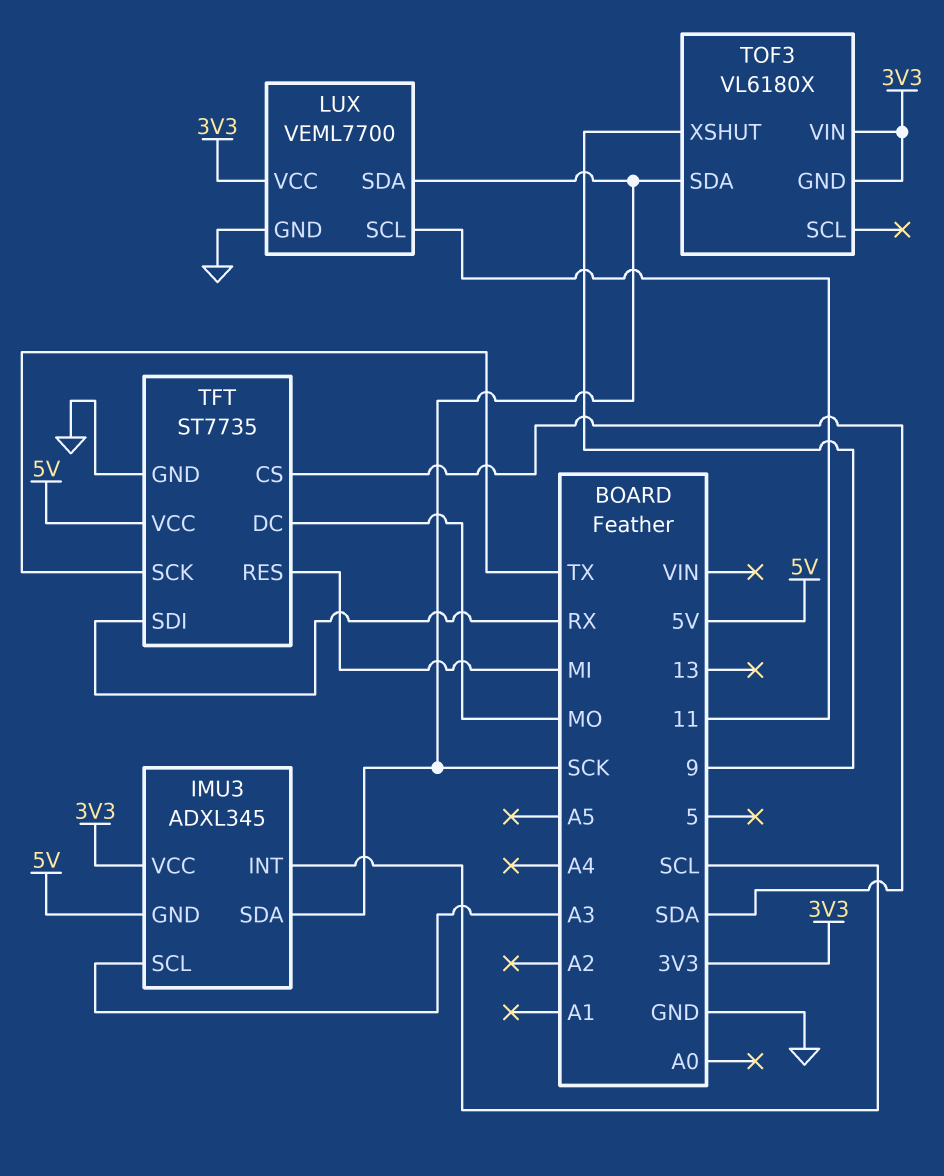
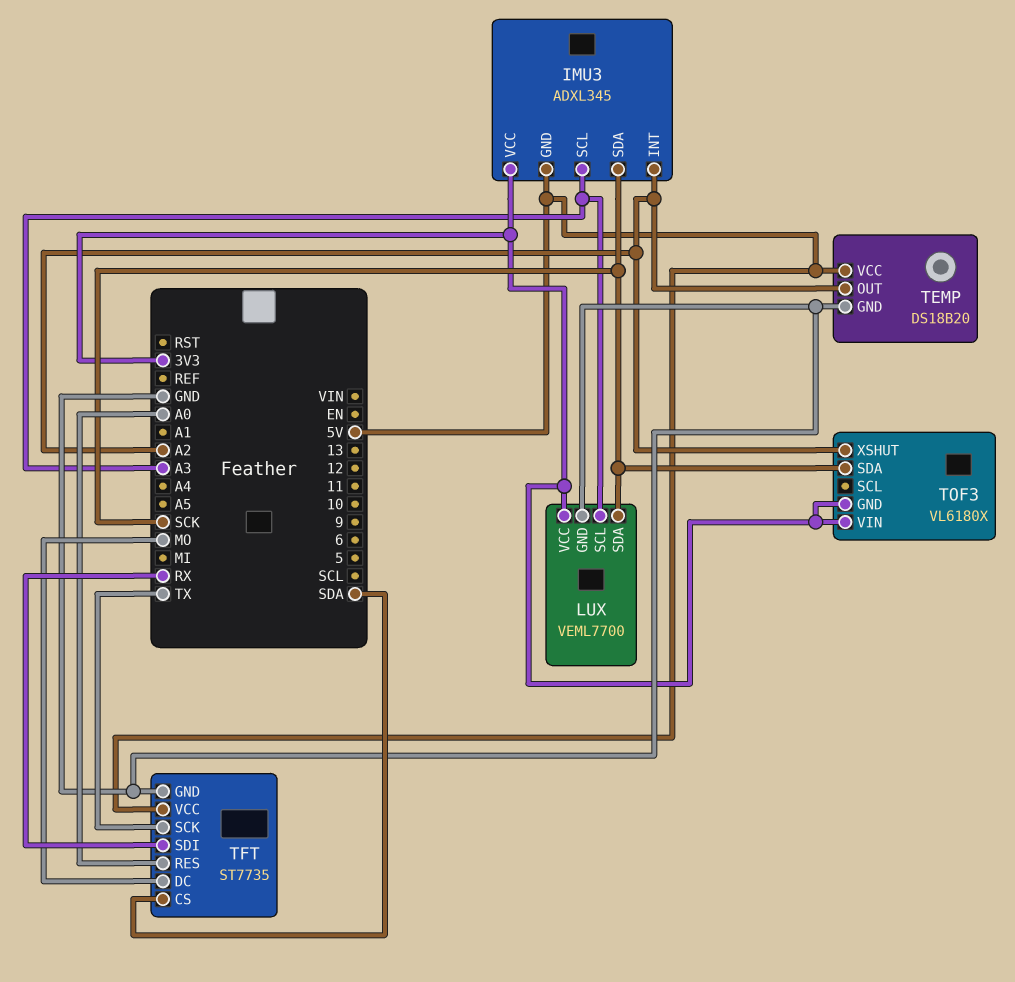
IMU3 pin INT: SCL -> A2
LUX pin SCL: 11 -> A3
TEMP: none -> DS18B20
TEMP pin GND: none -> GND
TEMP pin OUT: none -> A2
TEMP pin VCC: none -> 5V
TFT pin RES: MI -> A0
TOF3 pin XSHUT: 9 -> A2

